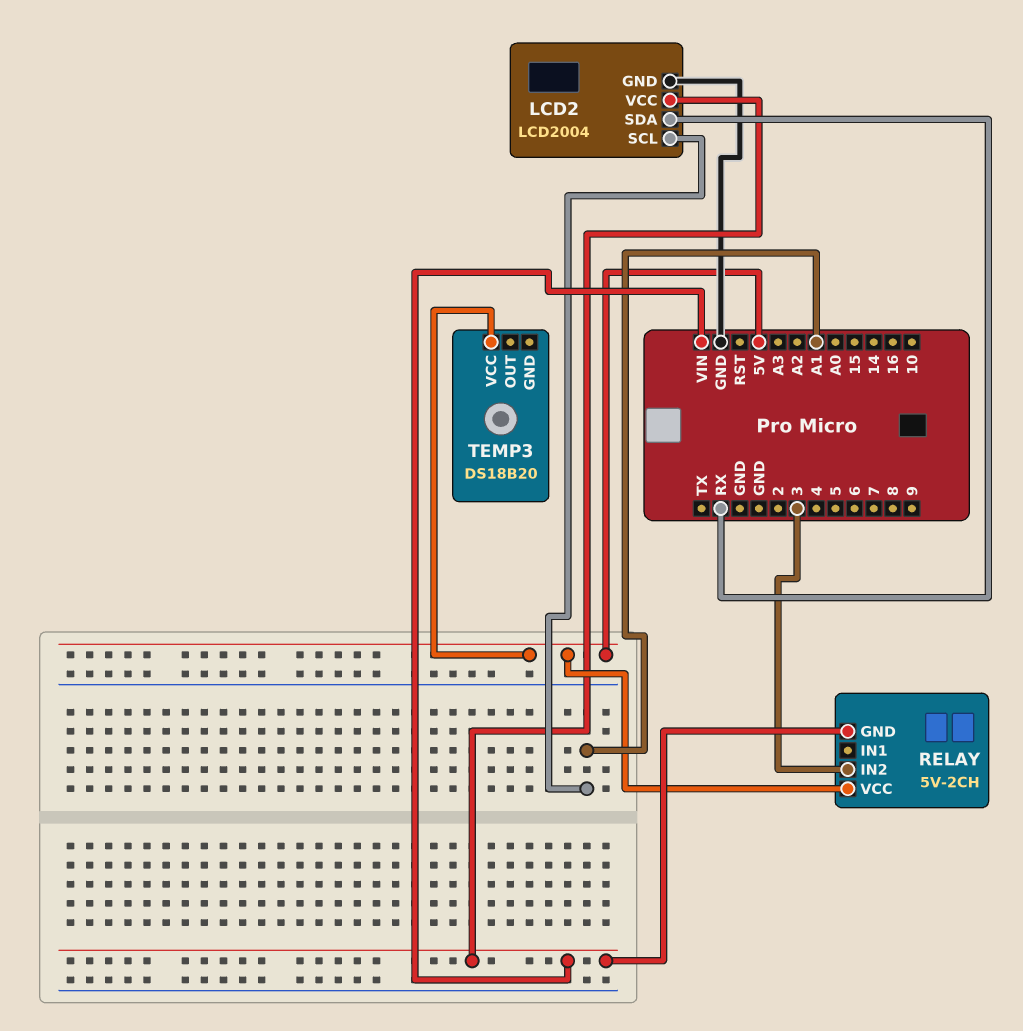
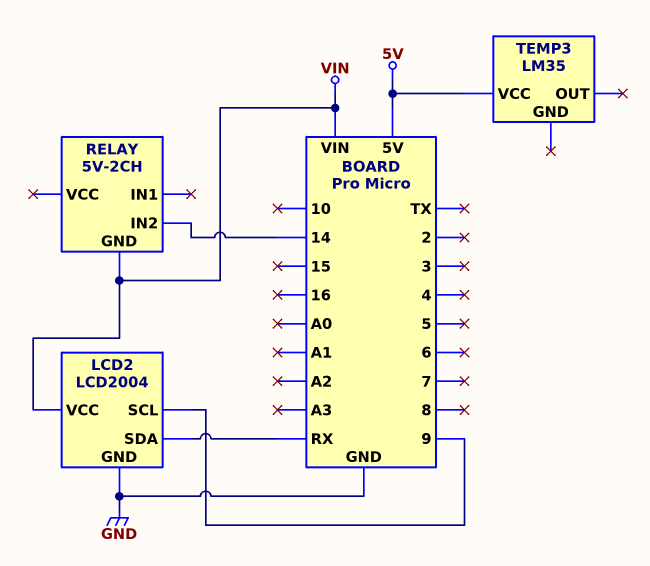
LCD2 pin SCL: A1 -> 9
RELAY pin IN2: 3 -> 14
RELAY pin VCC: 5V -> none
TEMP3: DS18B20 -> LM35

